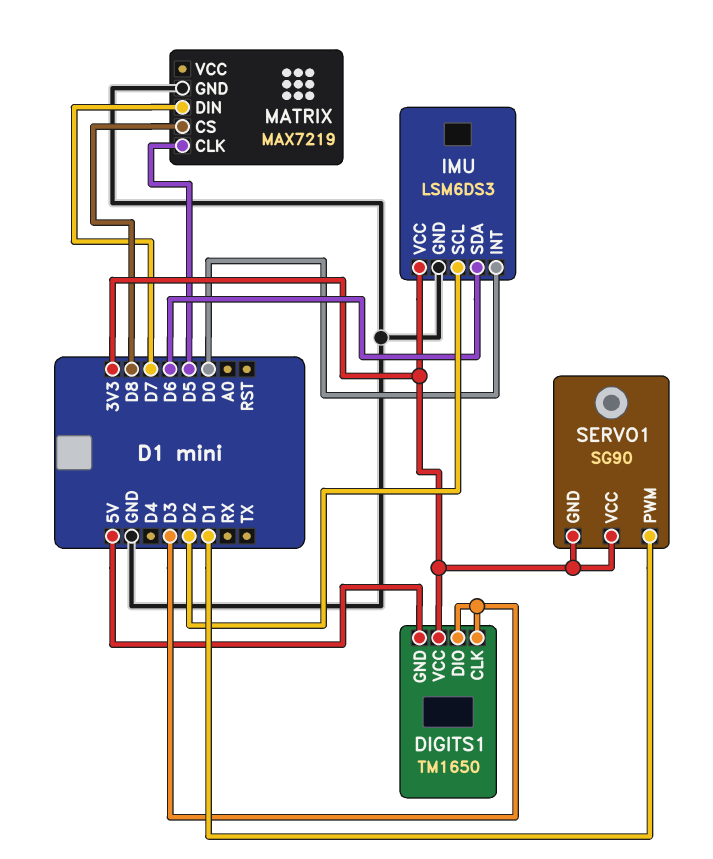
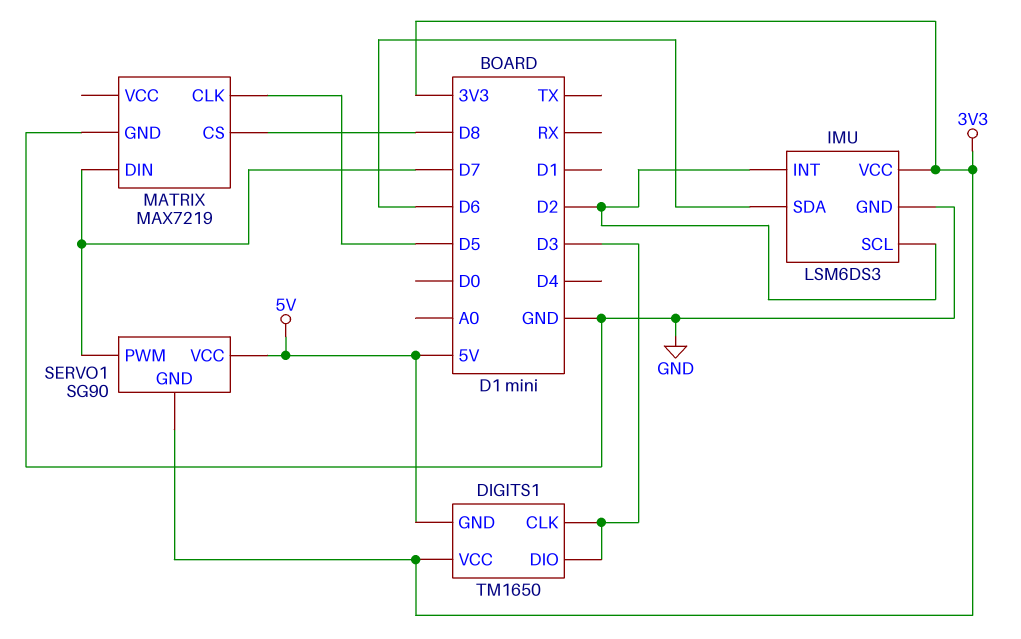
IMU pin INT: D0 -> D2
SERVO1 pin PWM: D1 -> D7
SERVO1 pin VCC: 3V3 -> 5V

